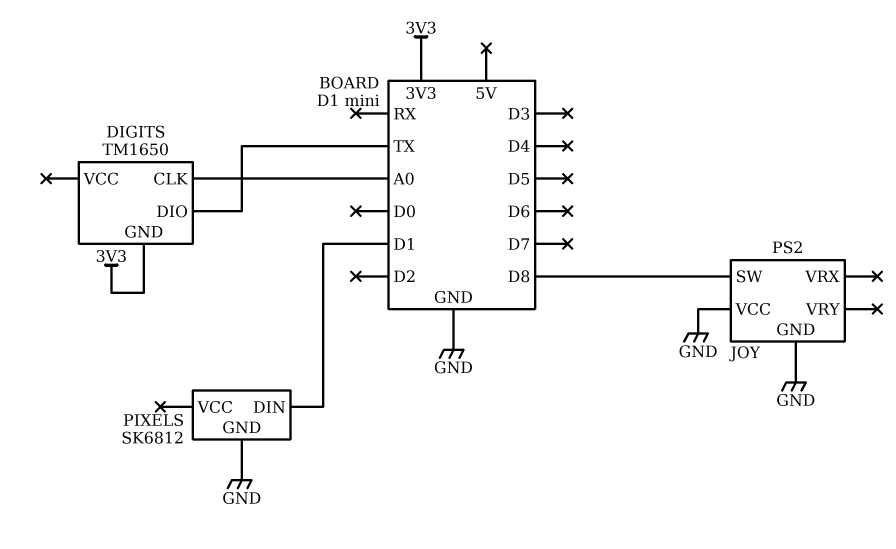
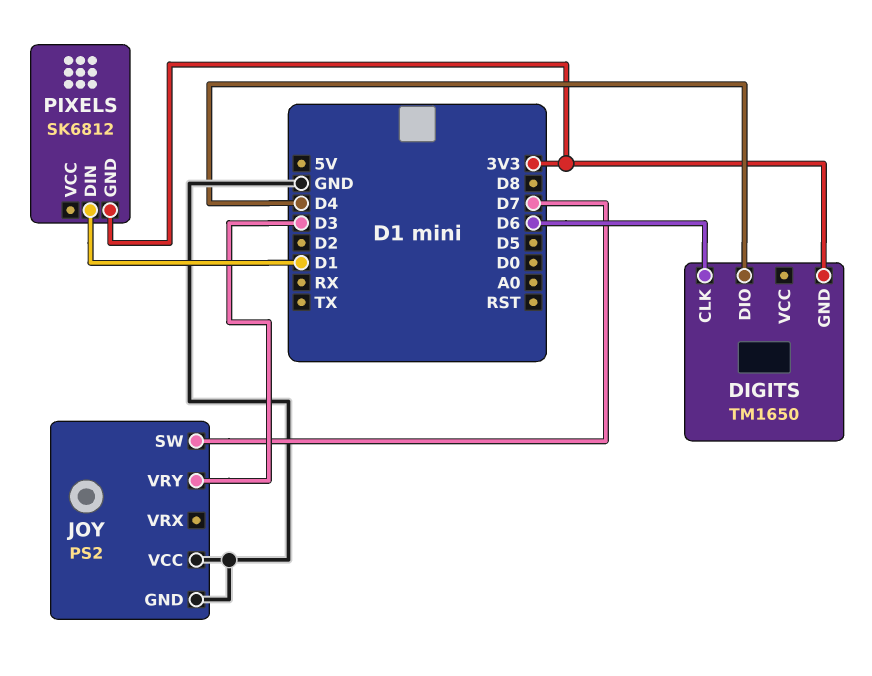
DIGITS pin CLK: A0 -> D6
DIGITS pin DIO: TX -> D4
JOY pin SW: D8 -> D7
JOY pin VRY: none -> D3
PIXELS pin GND: GND -> 3V3

